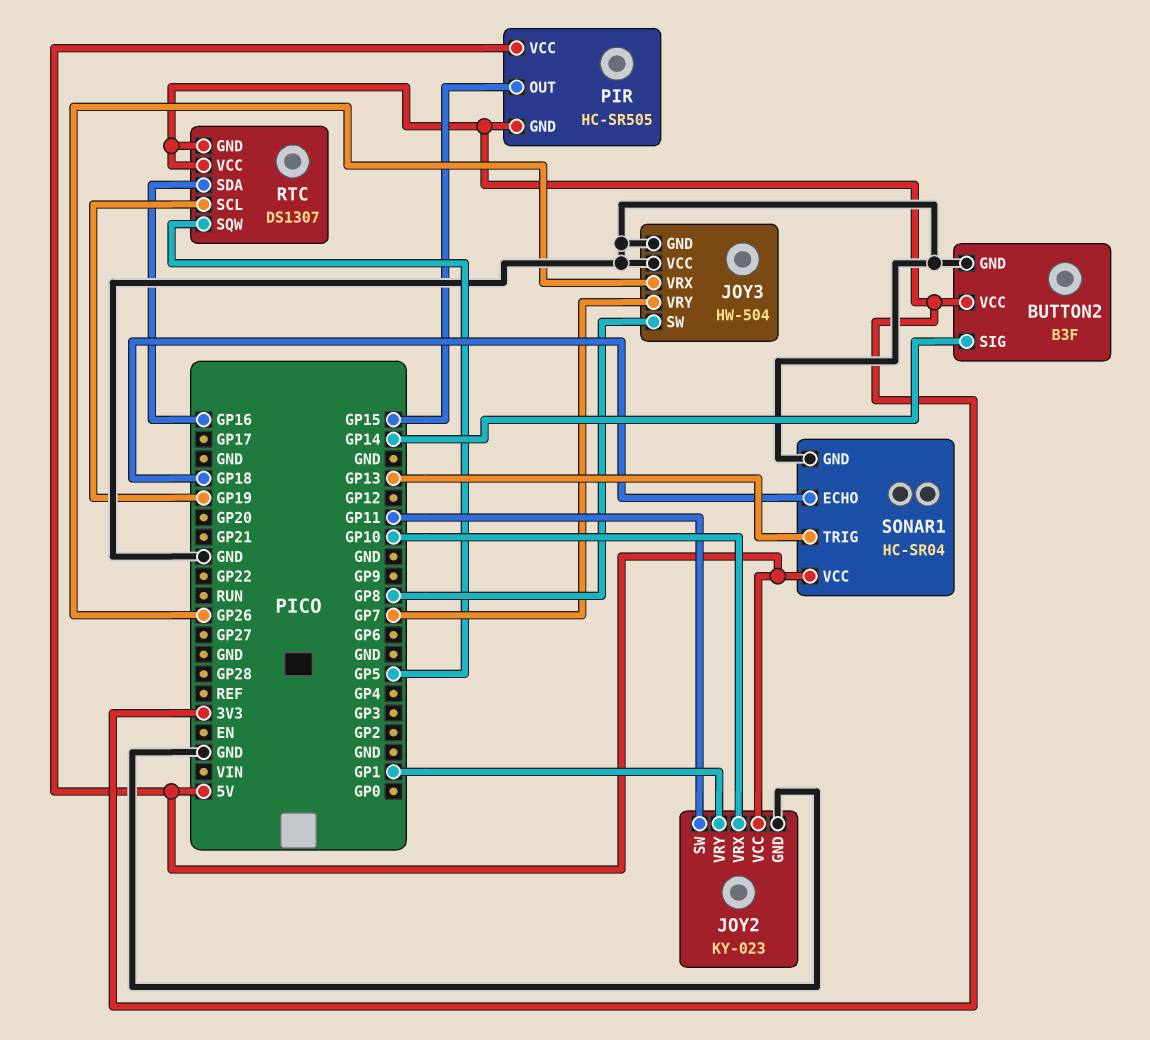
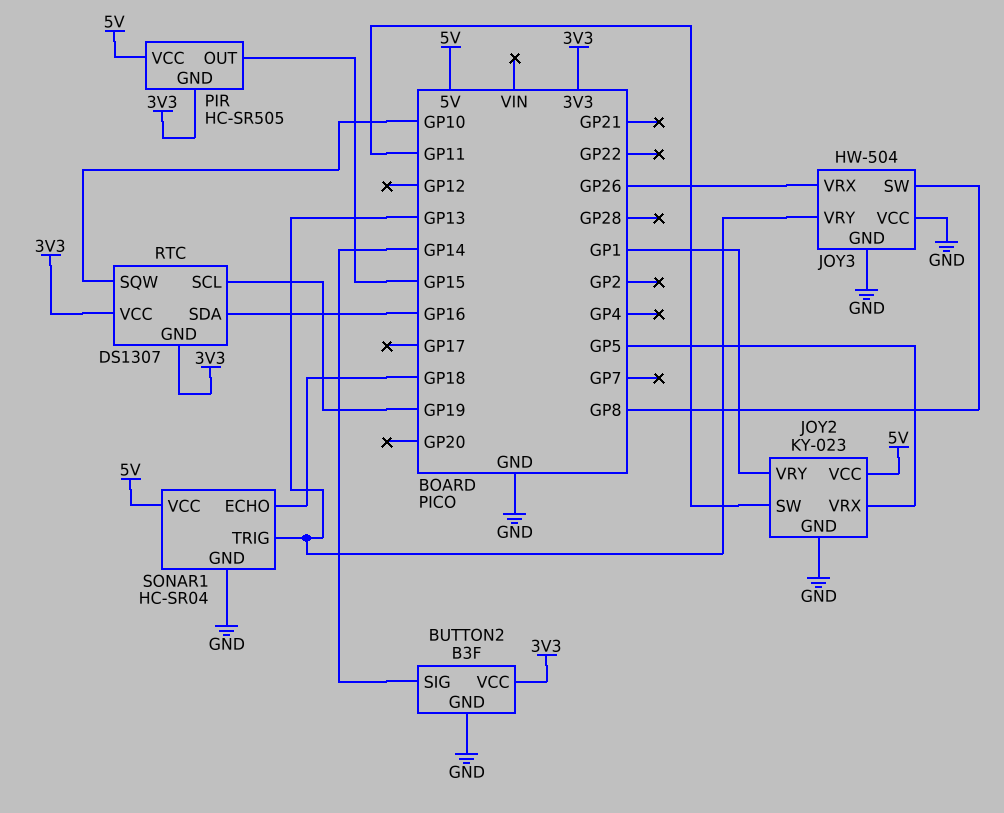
JOY2 pin VRX: GP10 -> GP5
JOY3 pin VRY: GP7 -> GP13
RTC pin SQW: GP5 -> GP10

